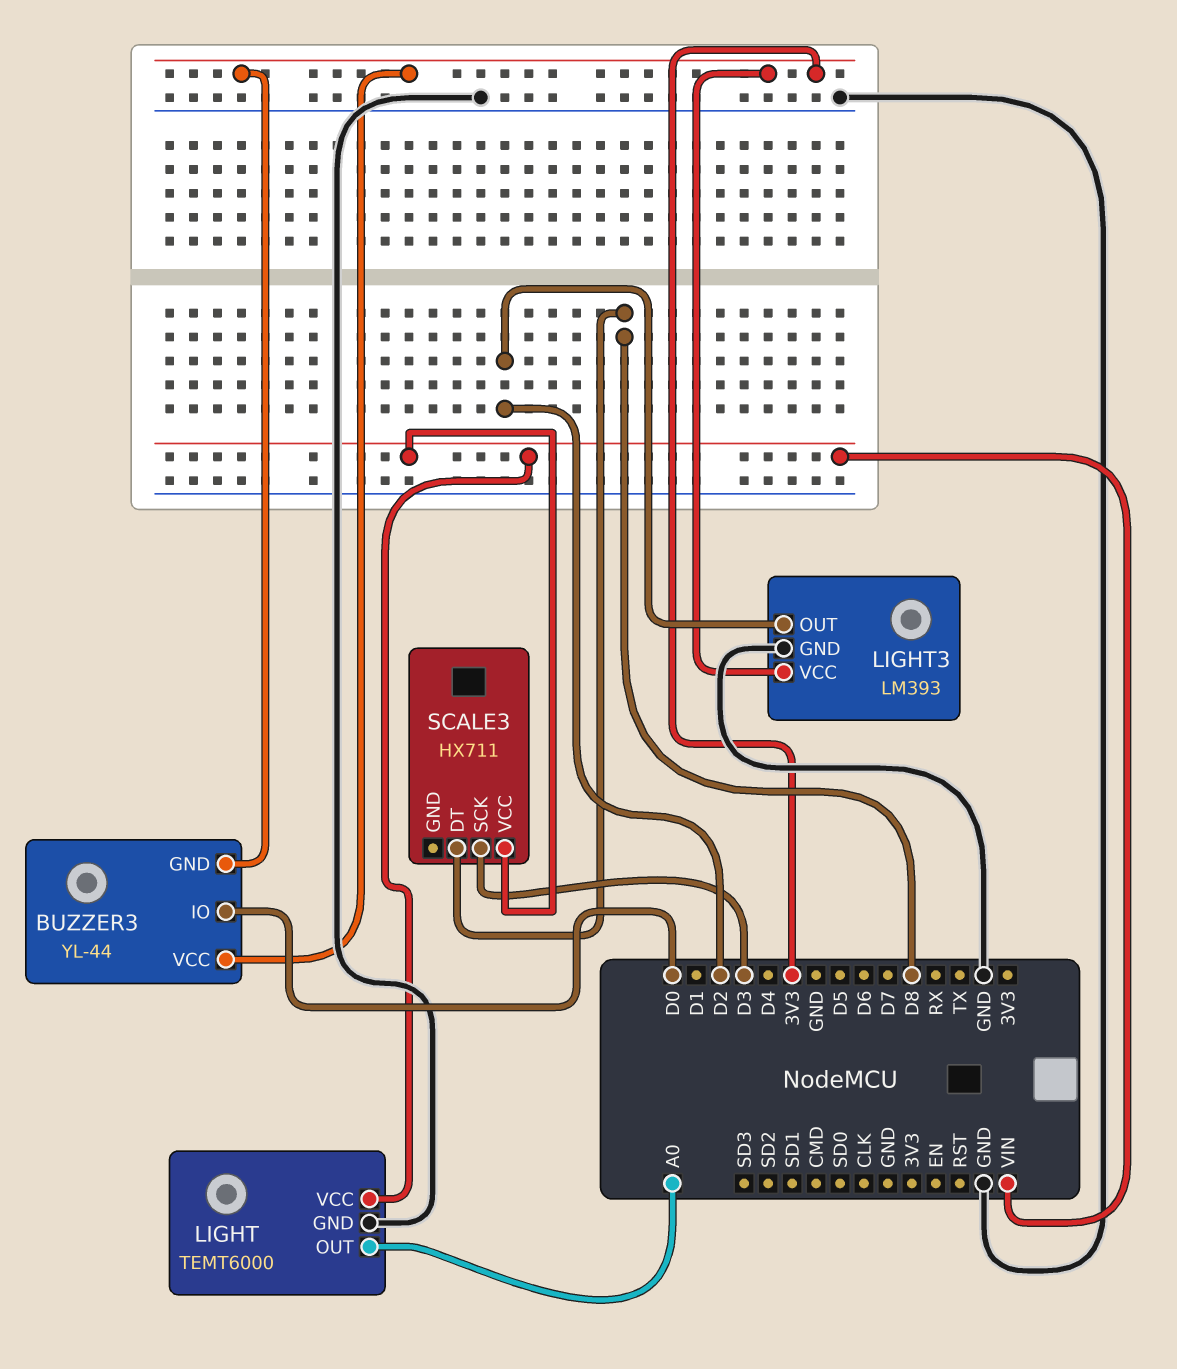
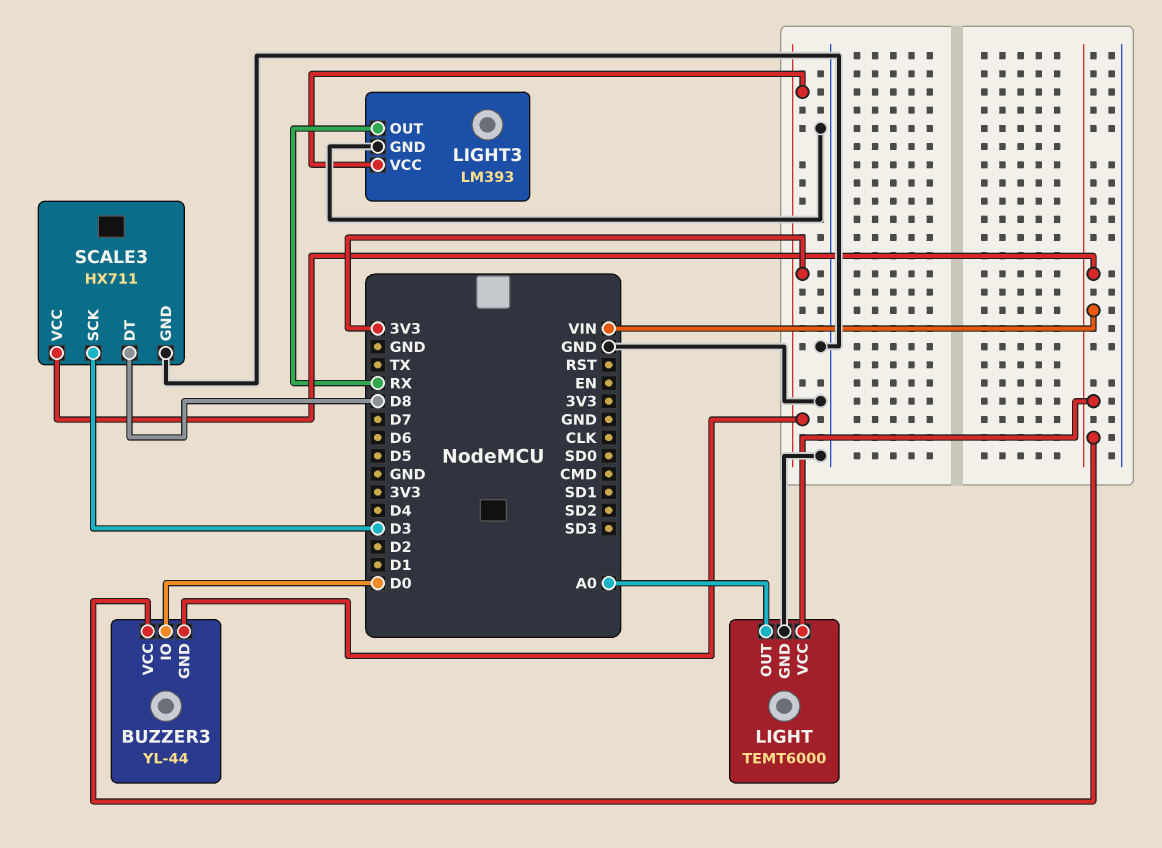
BUZZER3 pin VCC: 3V3 -> VIN
LIGHT3 pin OUT: D2 -> RX
SCALE3 pin GND: none -> GND

